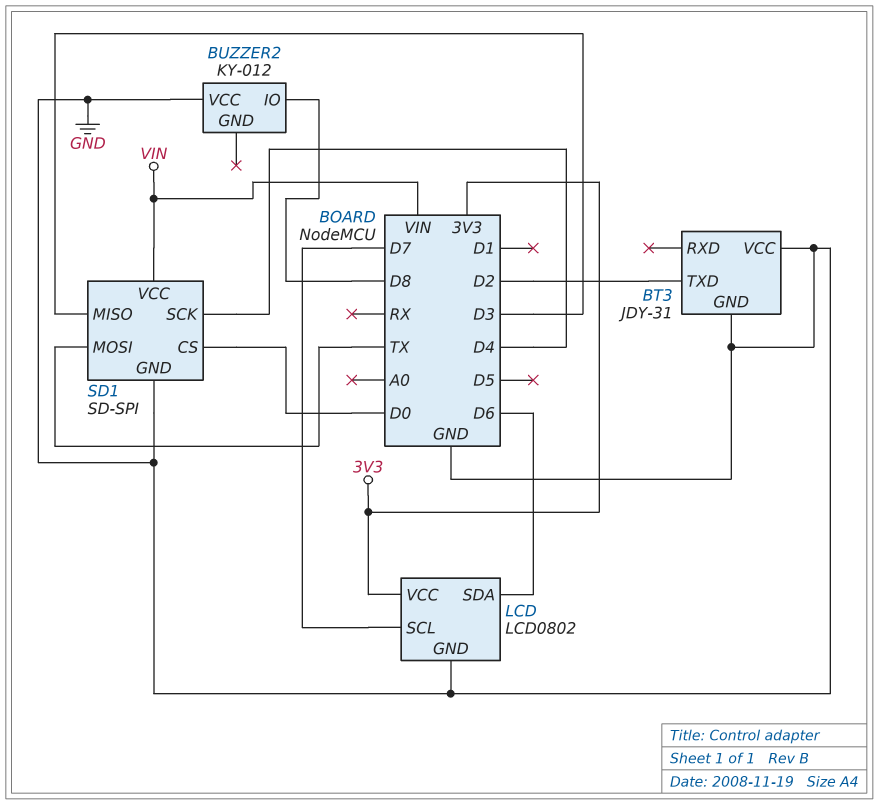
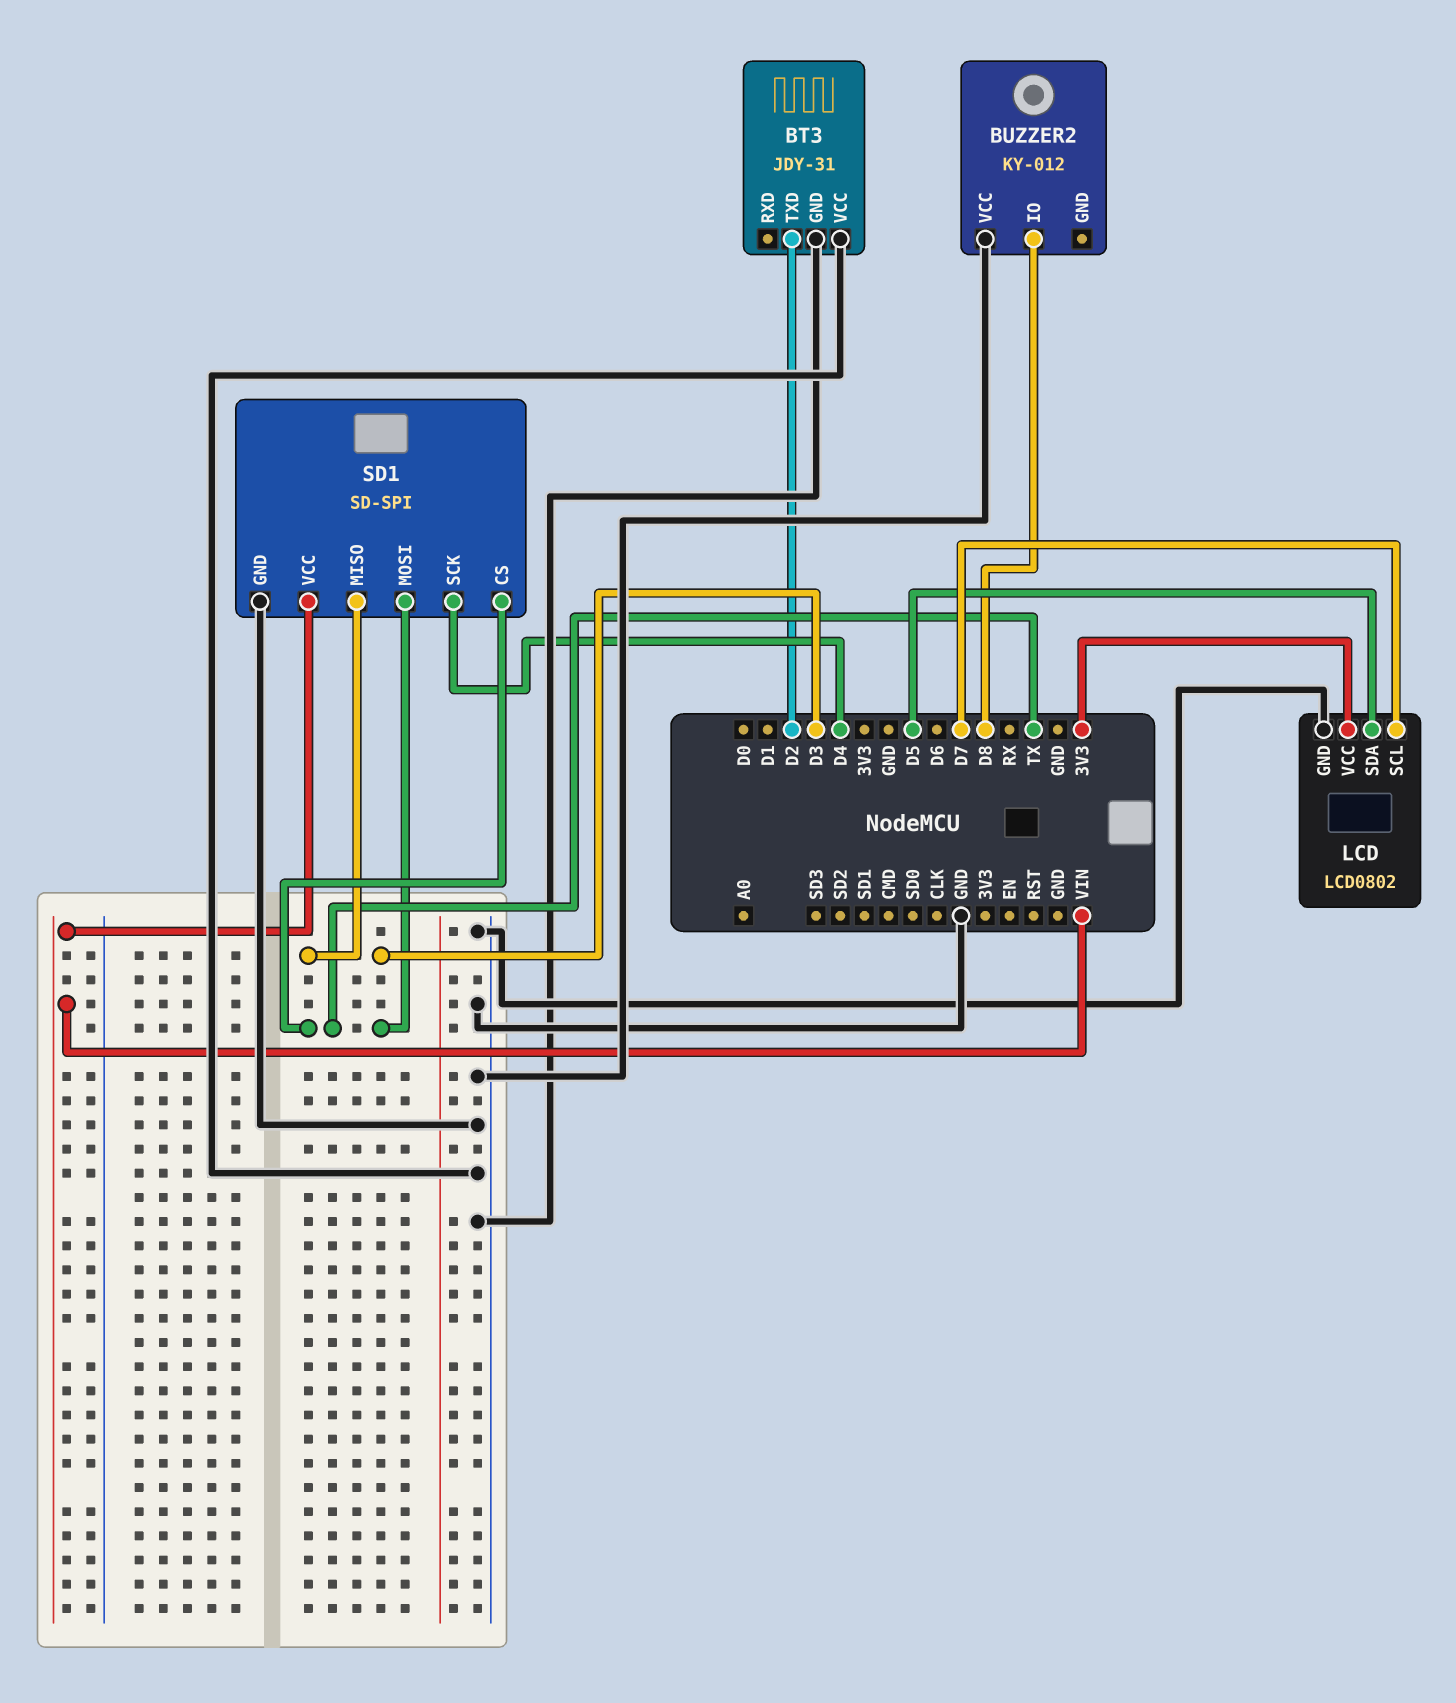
LCD pin SDA: D6 -> D5
SD1 pin CS: D0 -> TX

